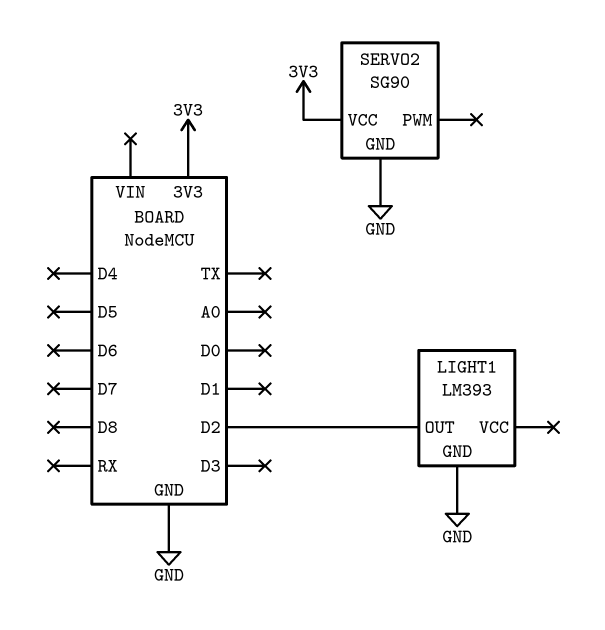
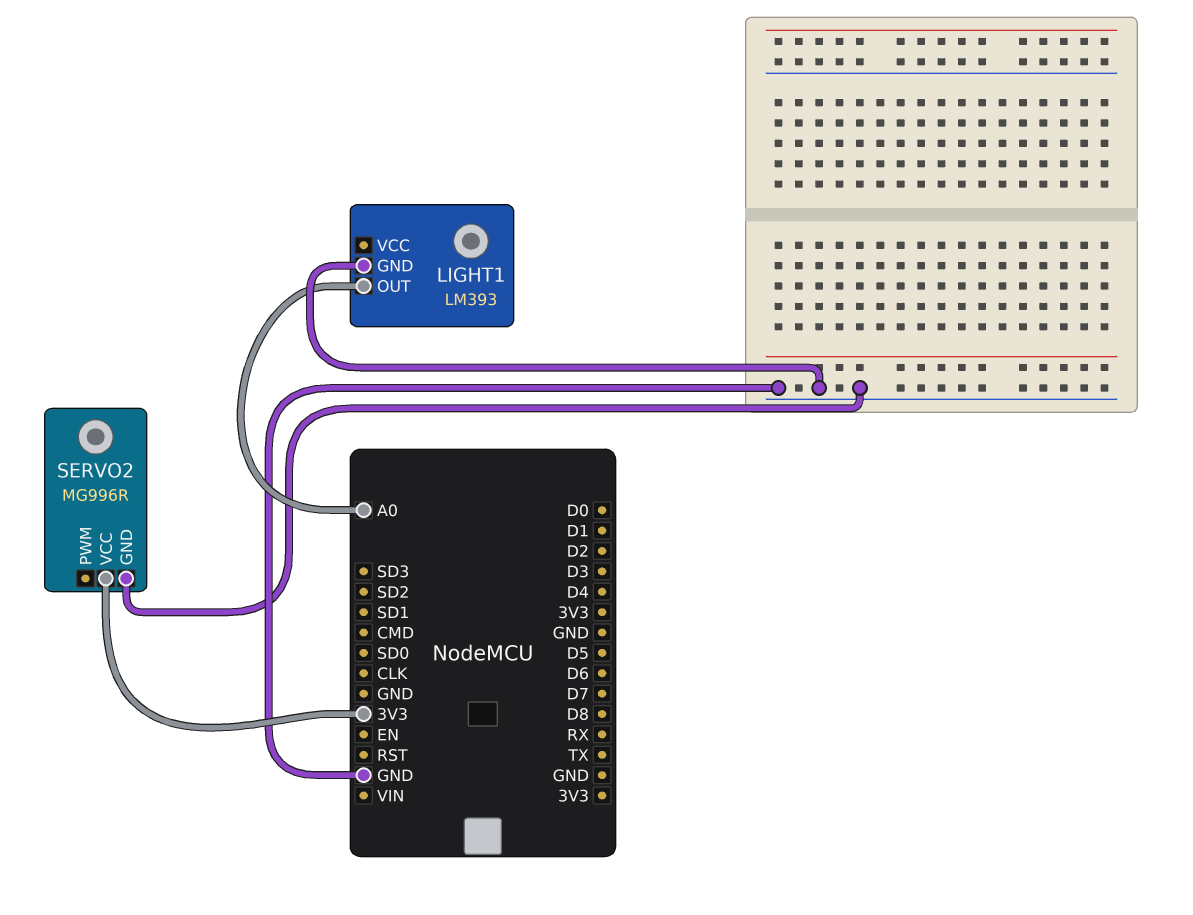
LIGHT1 pin OUT: D2 -> A0
SERVO2: SG90 -> MG996R

